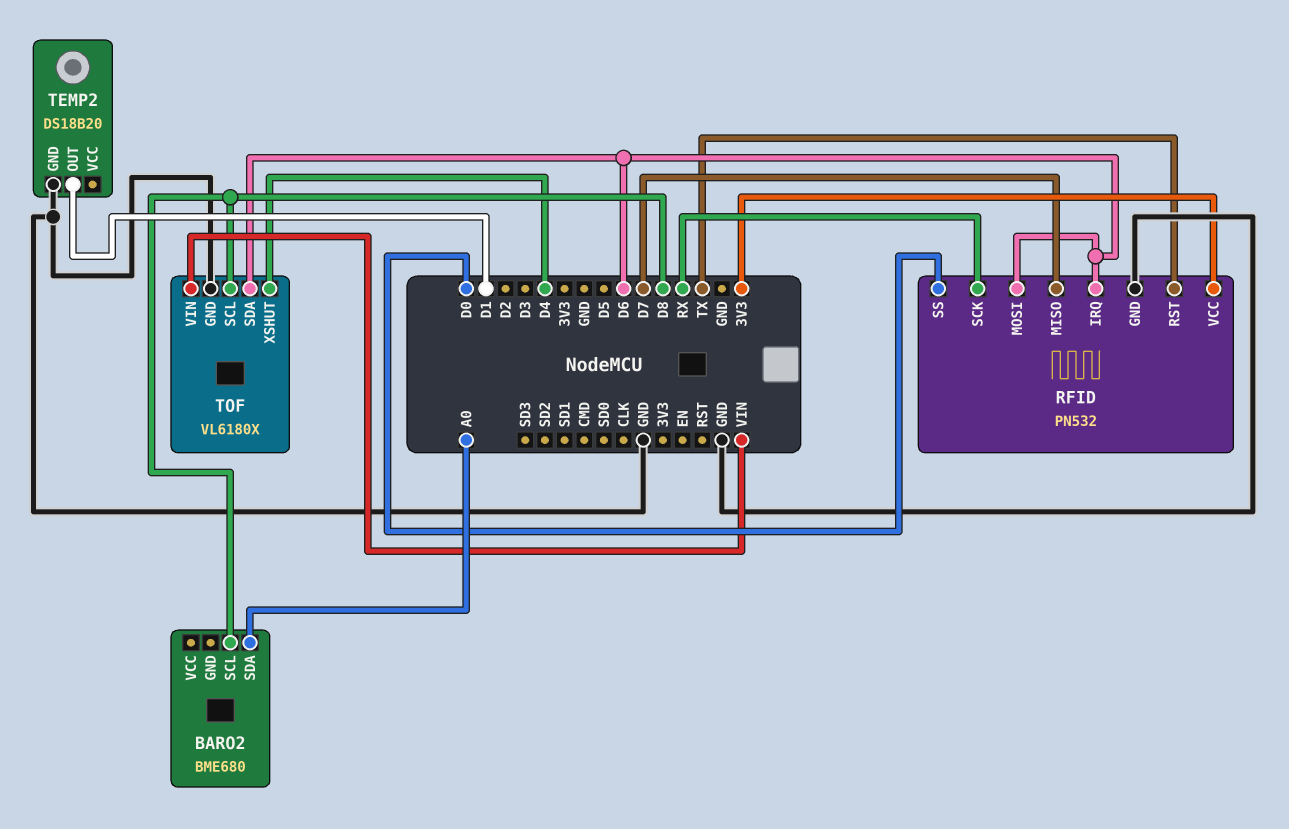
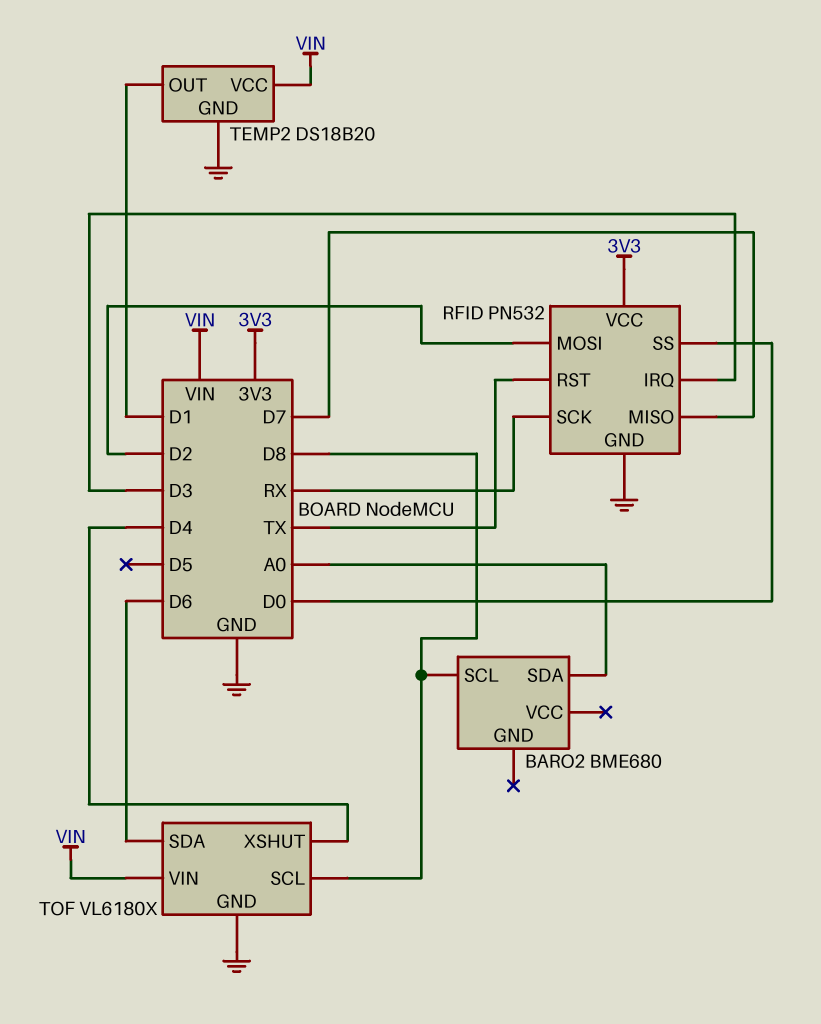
RFID pin IRQ: D6 -> D3
RFID pin MOSI: D6 -> D2
TEMP2 pin VCC: none -> VIN

